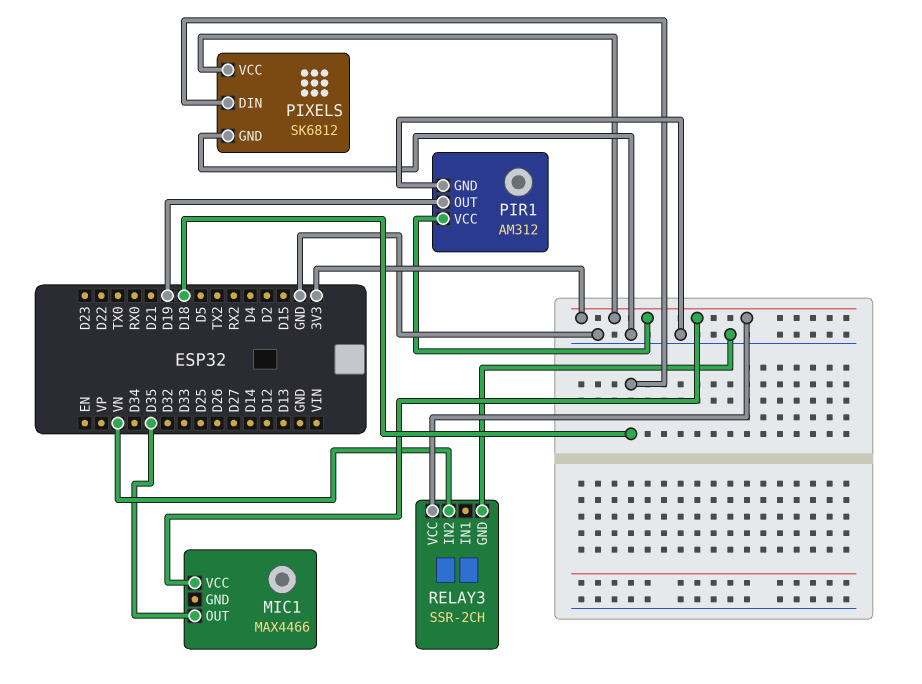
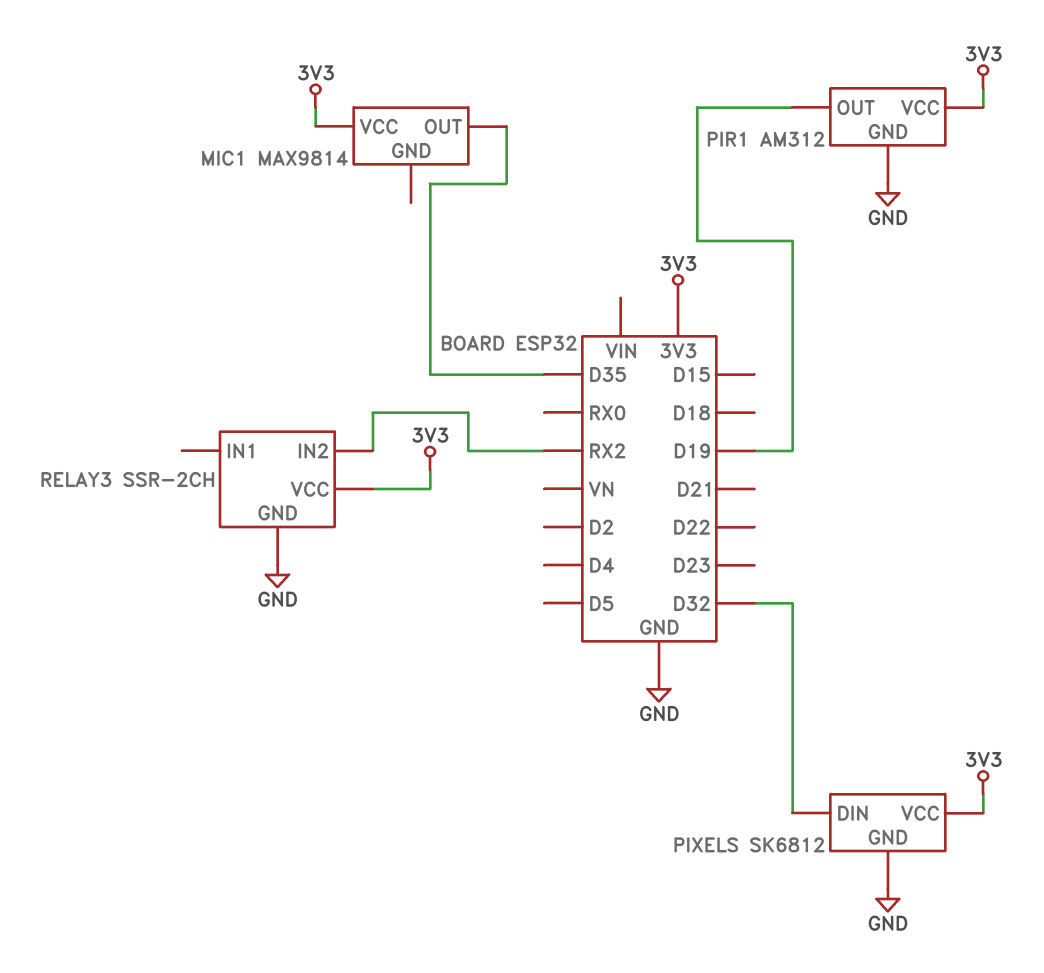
MIC1: MAX4466 -> MAX9814
PIXELS pin DIN: D18 -> D32
RELAY3 pin IN2: VN -> RX2

